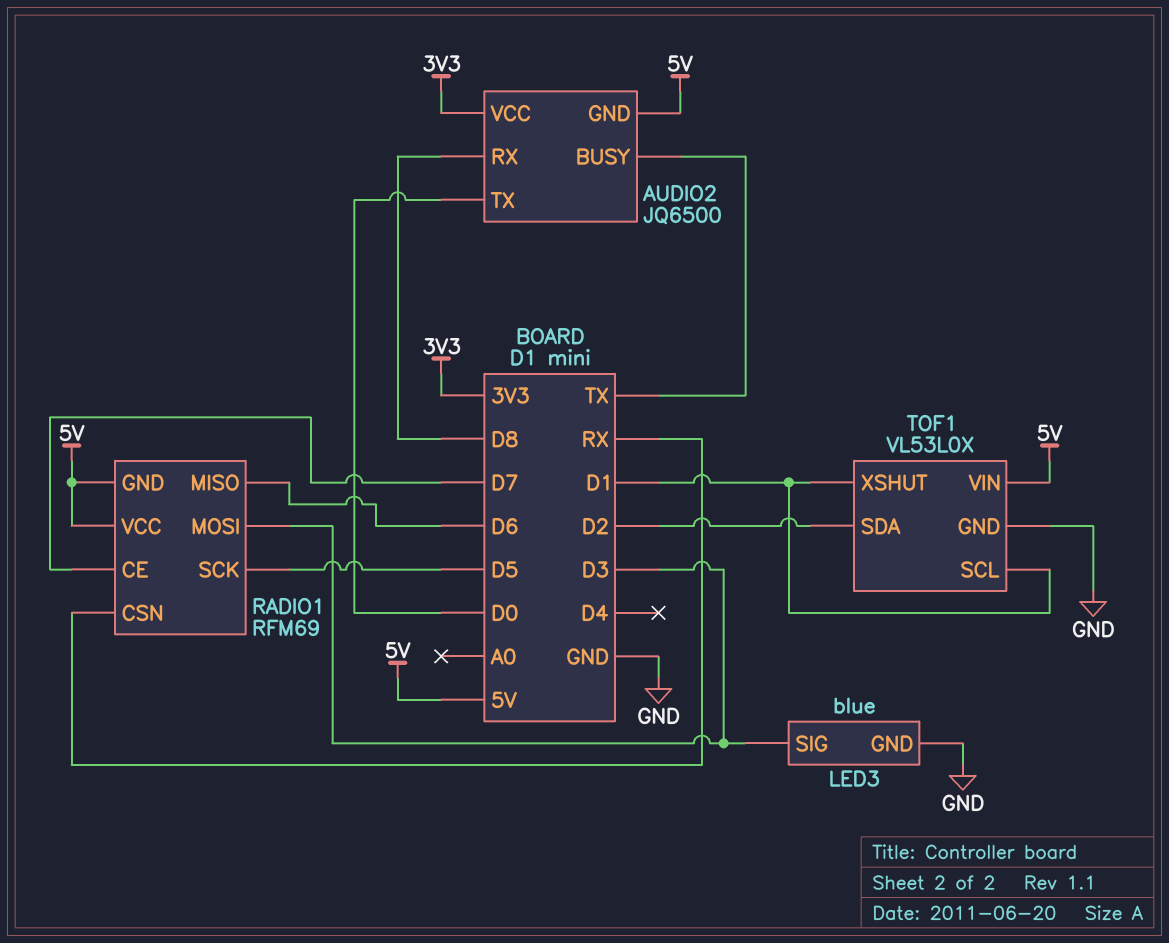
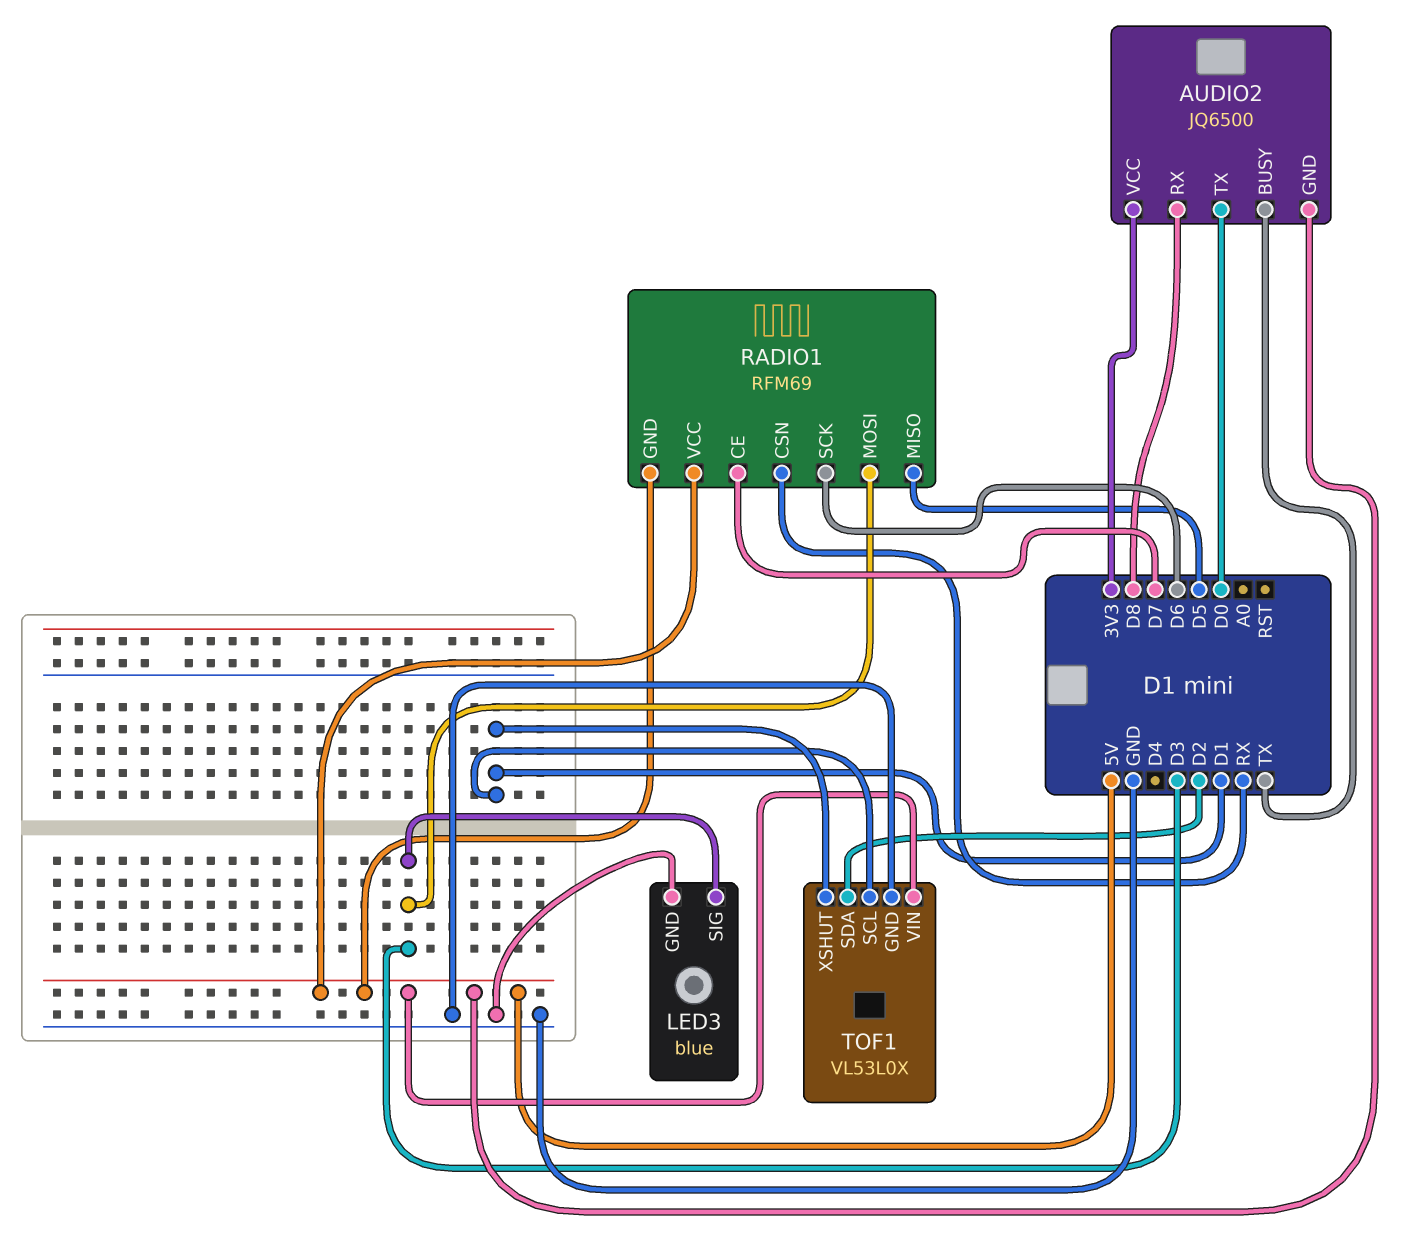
RADIO1 pin MISO: D6 -> D5
RADIO1 pin SCK: D5 -> D6

